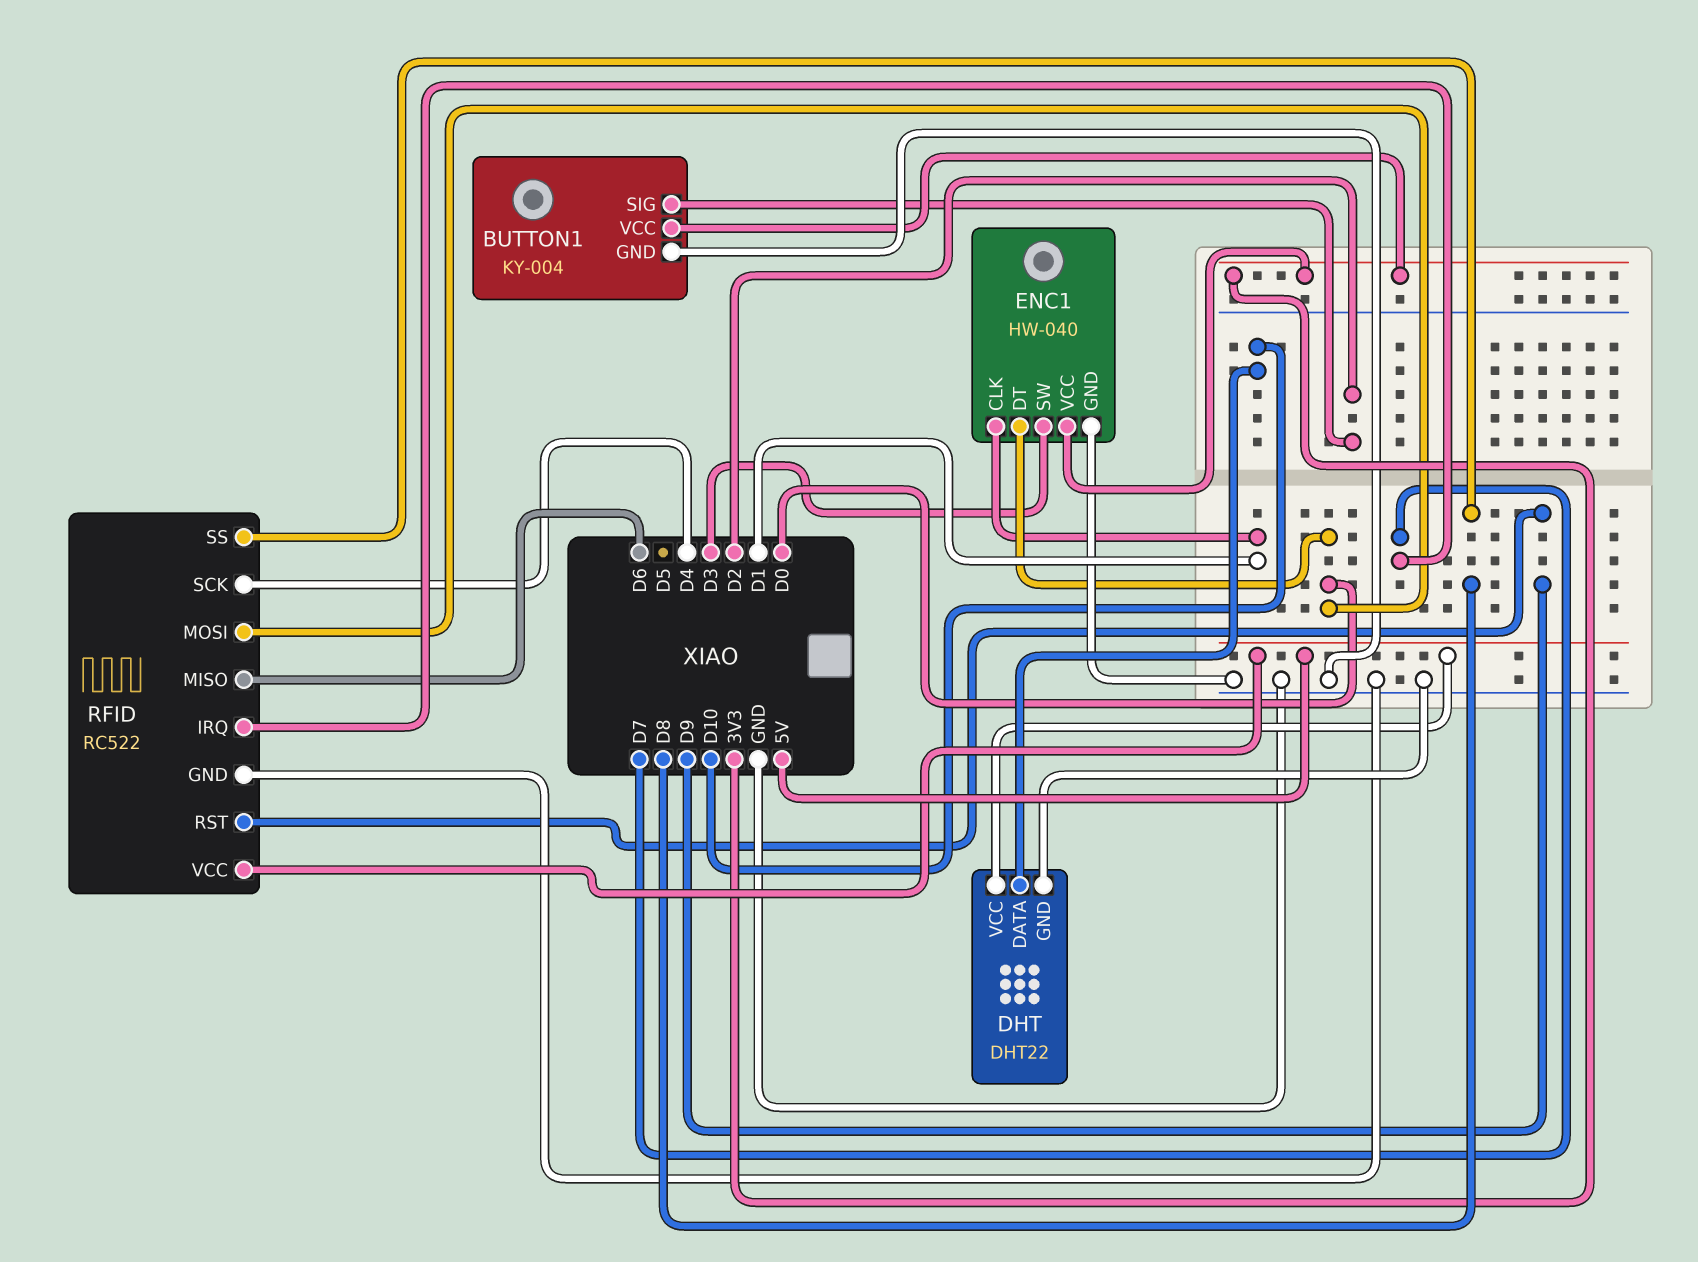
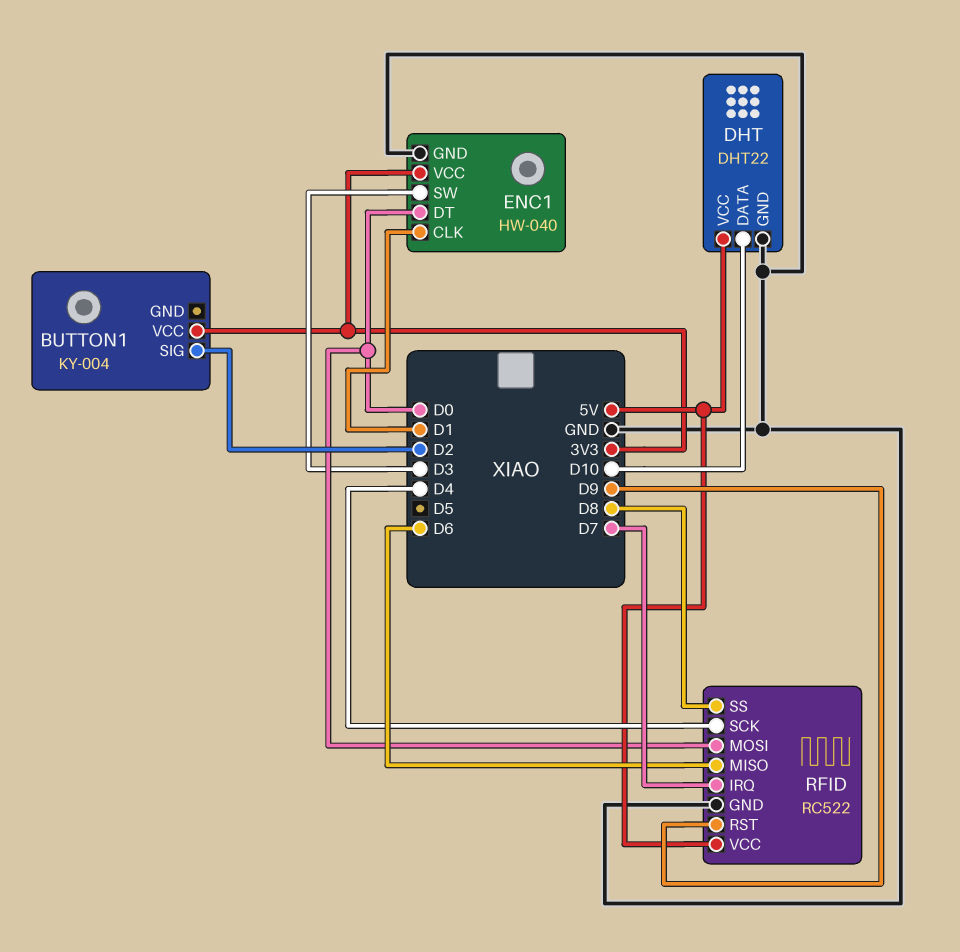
BUTTON1 pin GND: GND -> none

